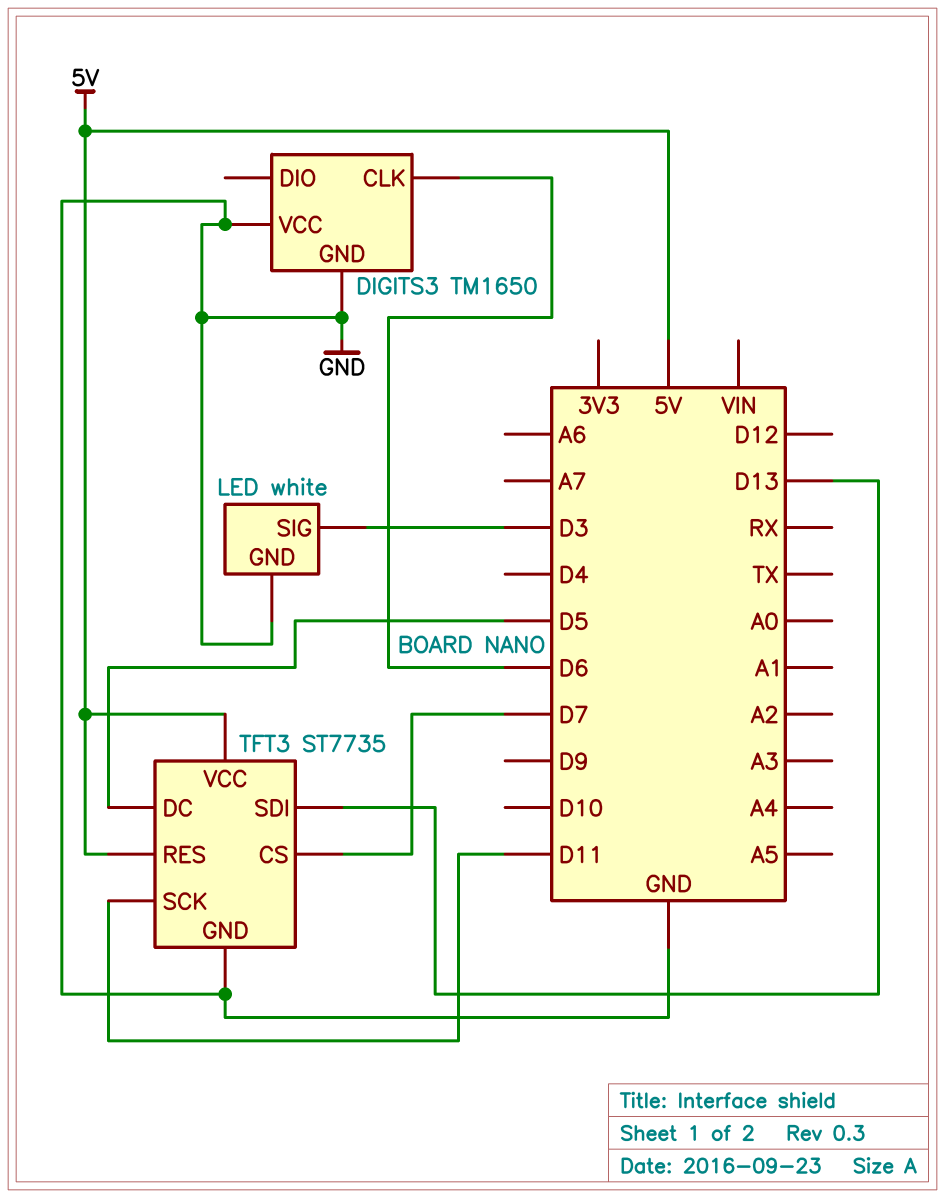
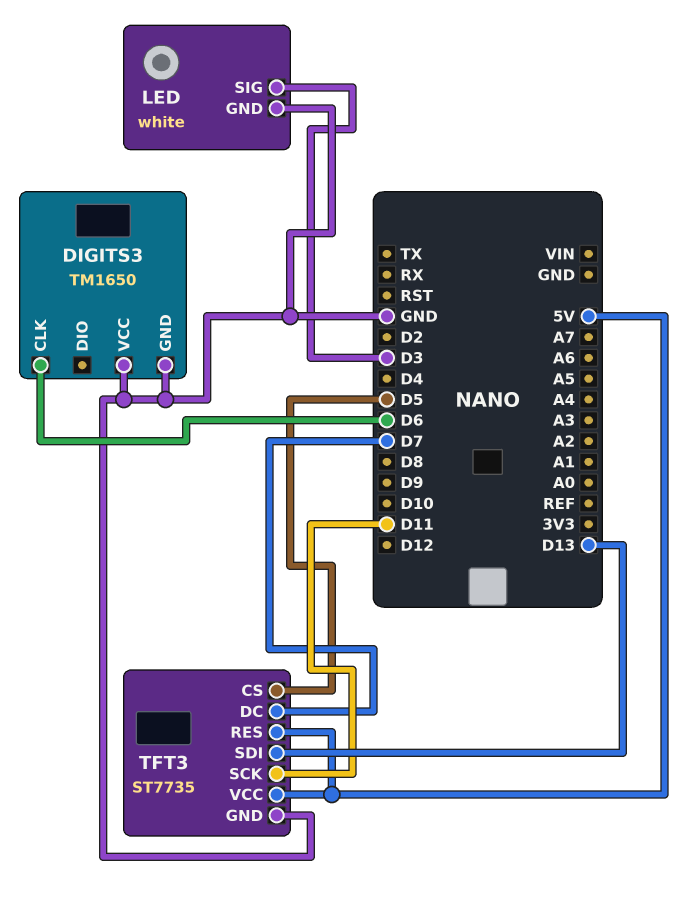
TFT3 pin CS: D7 -> D5
TFT3 pin DC: D5 -> D7

